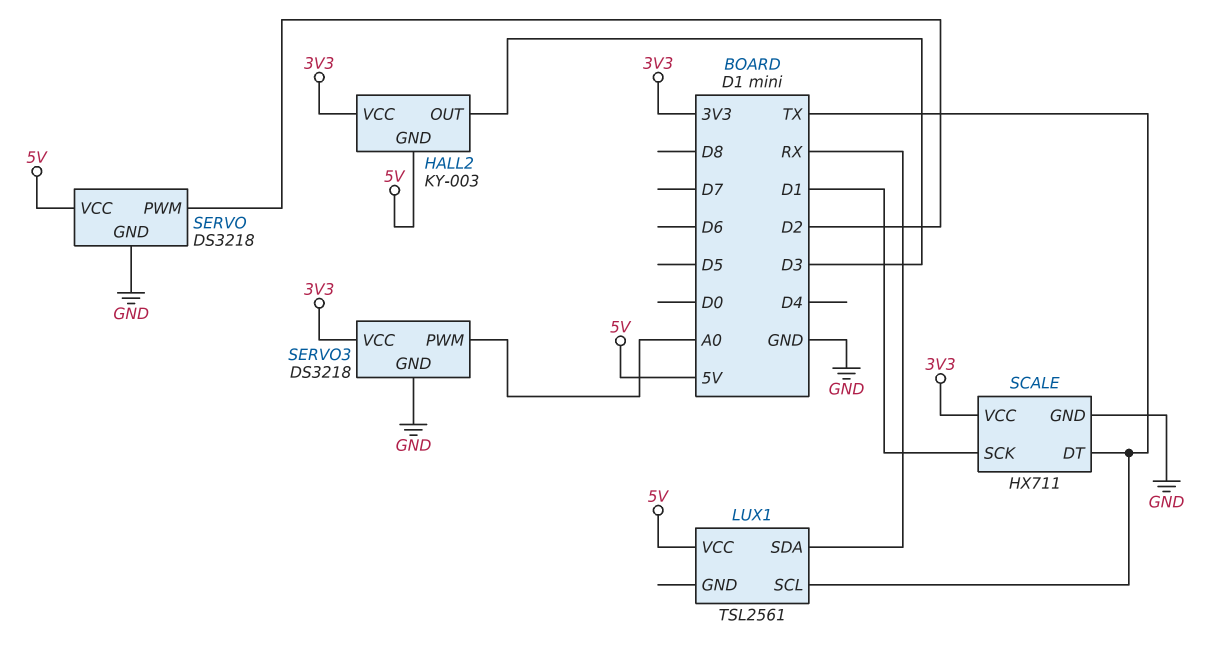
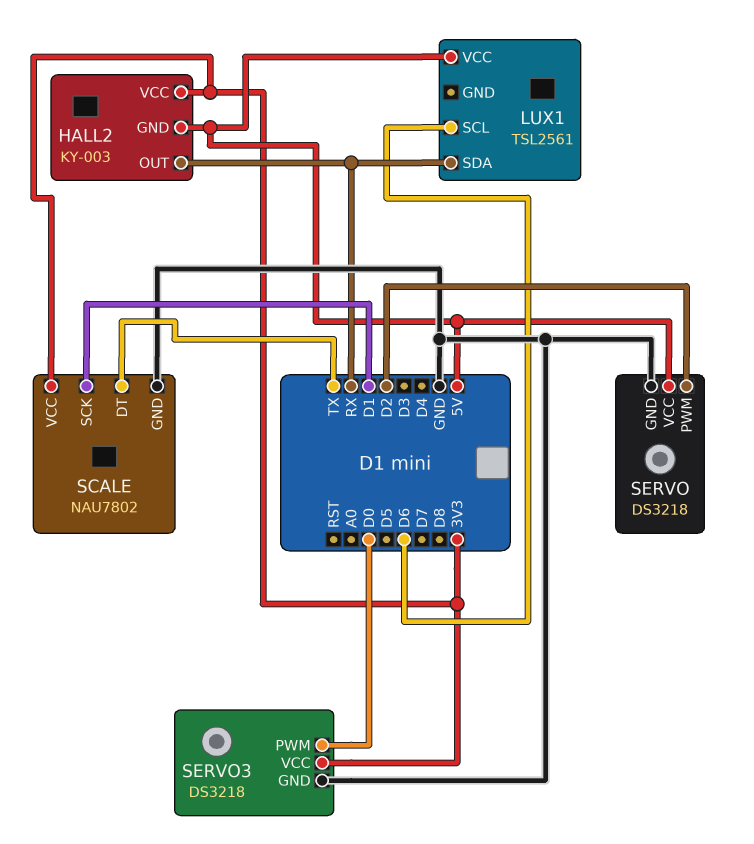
HALL2 pin OUT: D3 -> RX
LUX1 pin SCL: TX -> D6
SCALE: HX711 -> NAU7802
SERVO3 pin PWM: A0 -> D0

